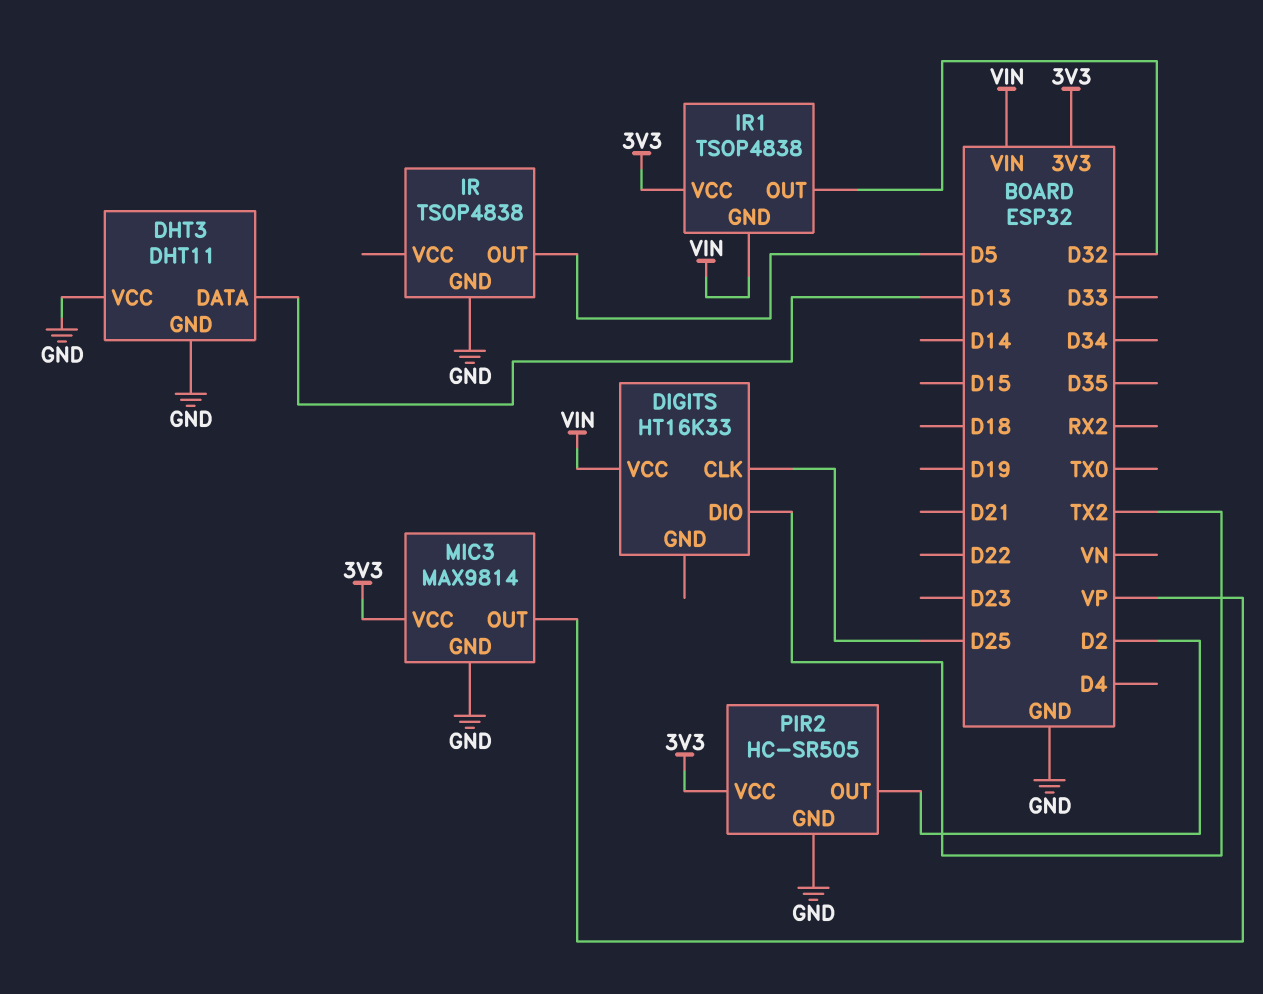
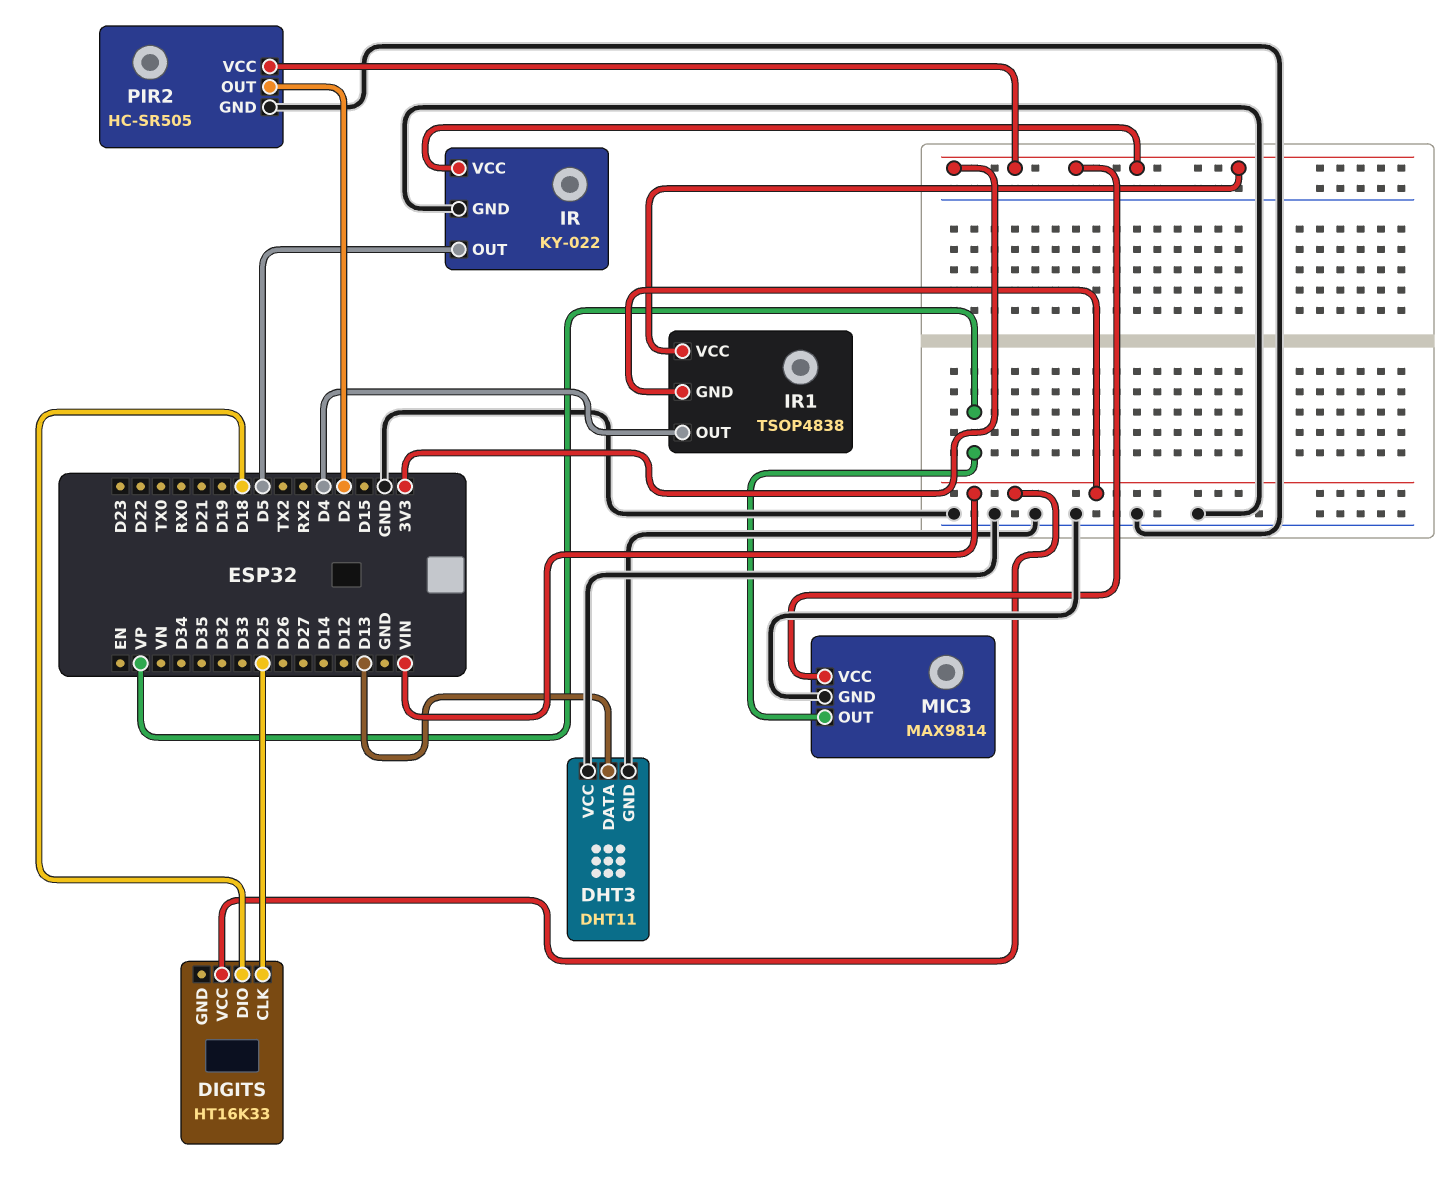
DIGITS pin DIO: TX2 -> D18
IR: TSOP4838 -> KY-022
IR pin VCC: none -> 3V3
IR1 pin OUT: D32 -> D4

